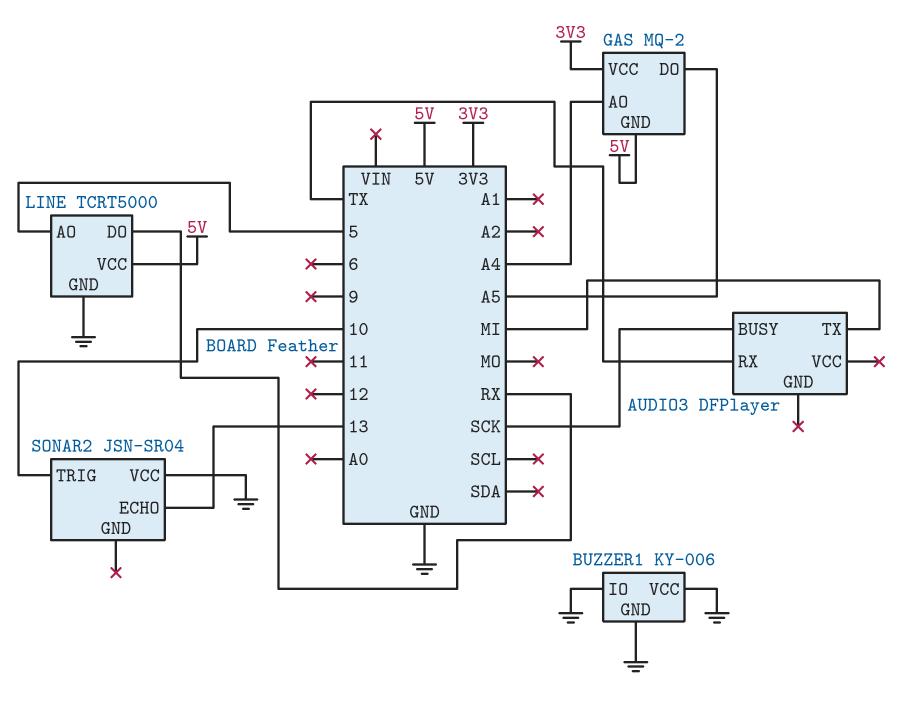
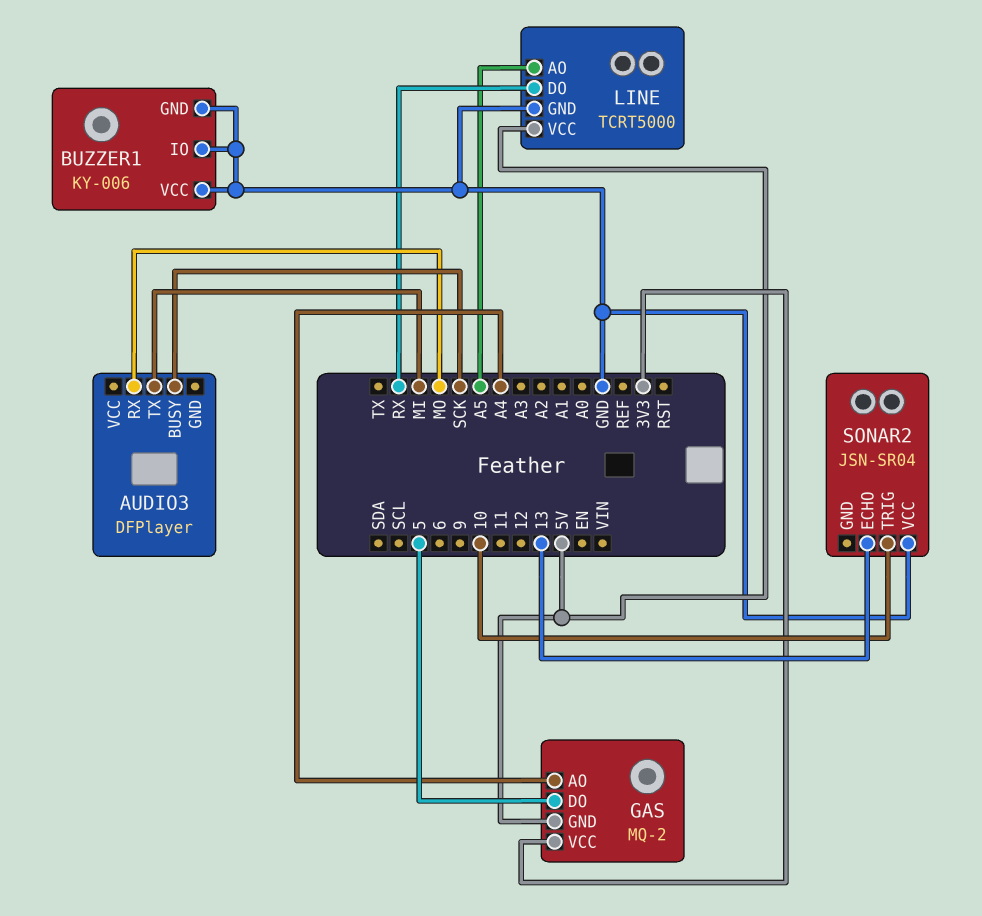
AUDIO3 pin RX: TX -> MO
GAS pin DO: A5 -> 5
LINE pin AO: 5 -> A5

